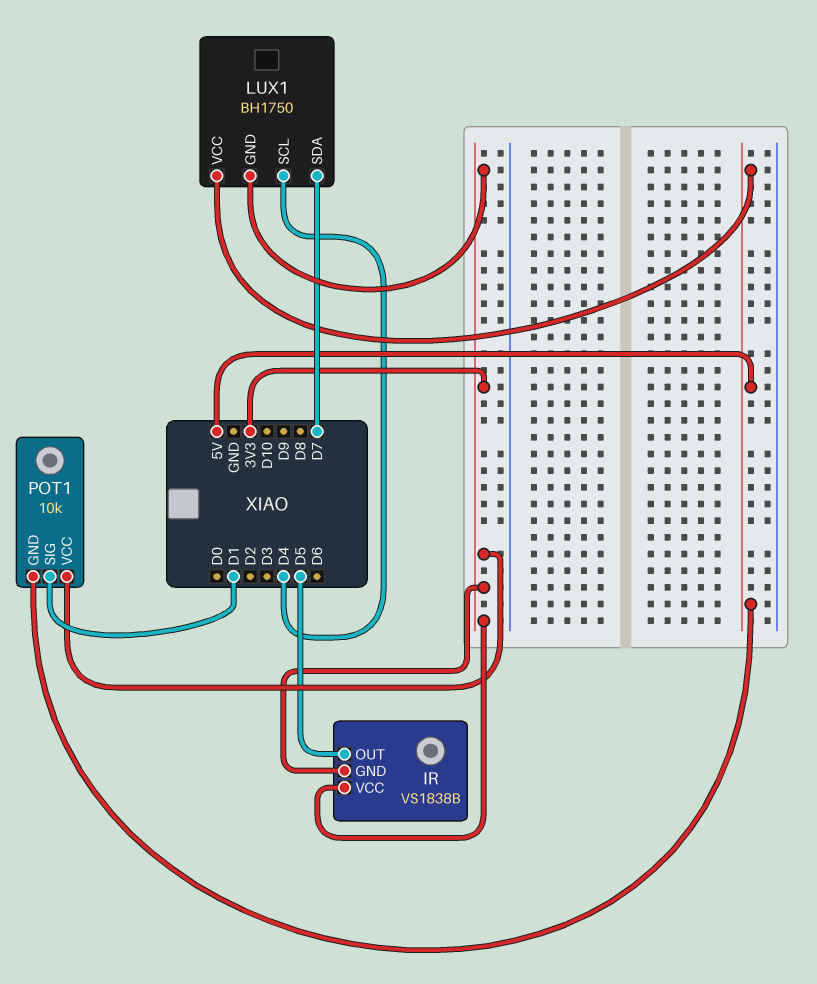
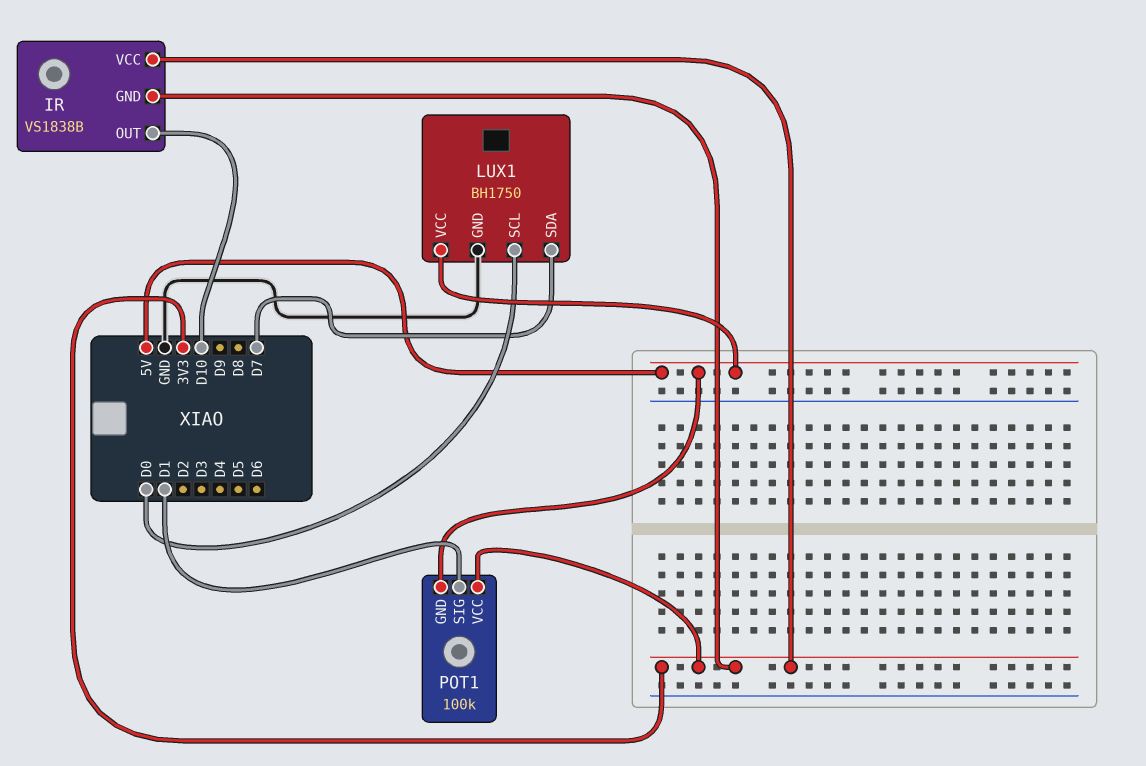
IR pin OUT: D5 -> D10
LUX1 pin GND: 3V3 -> GND
LUX1 pin SCL: D4 -> D0
POT1: 10k -> 100k

